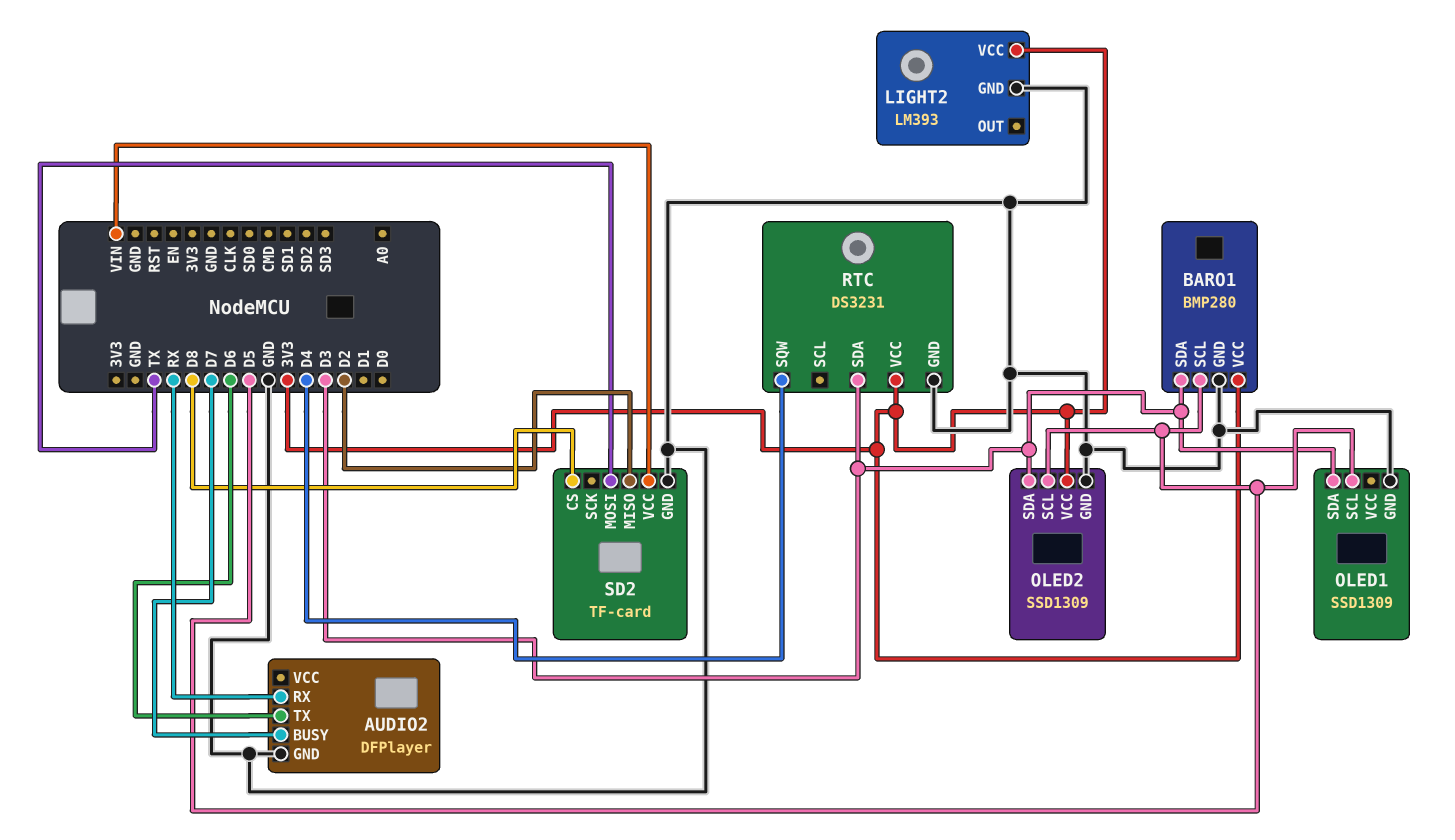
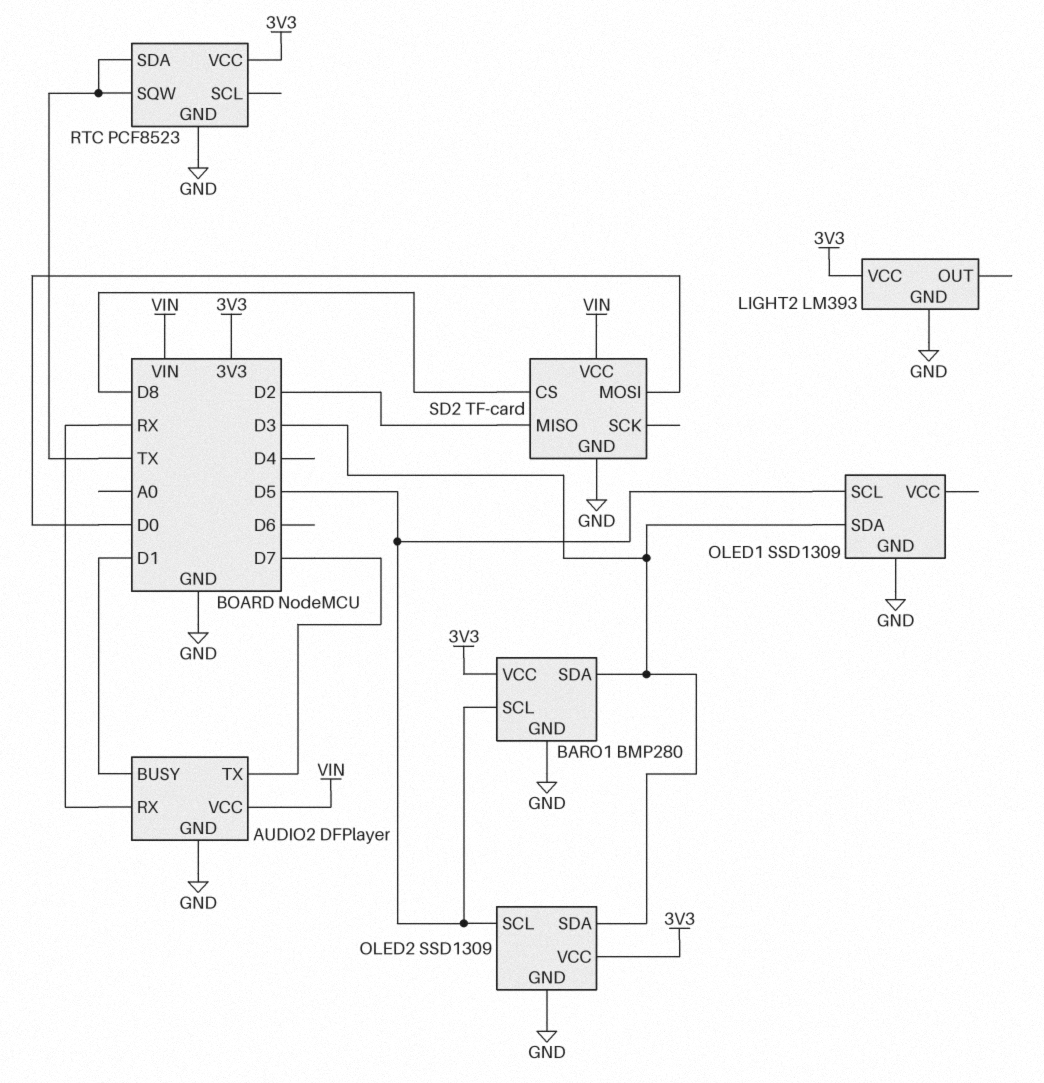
AUDIO2 pin BUSY: D7 -> D1
AUDIO2 pin TX: D6 -> D7
AUDIO2 pin VCC: none -> VIN
RTC: DS3231 -> PCF8523
RTC pin SDA: D3 -> TX
RTC pin SQW: D4 -> TX
SD2 pin MOSI: TX -> D0

